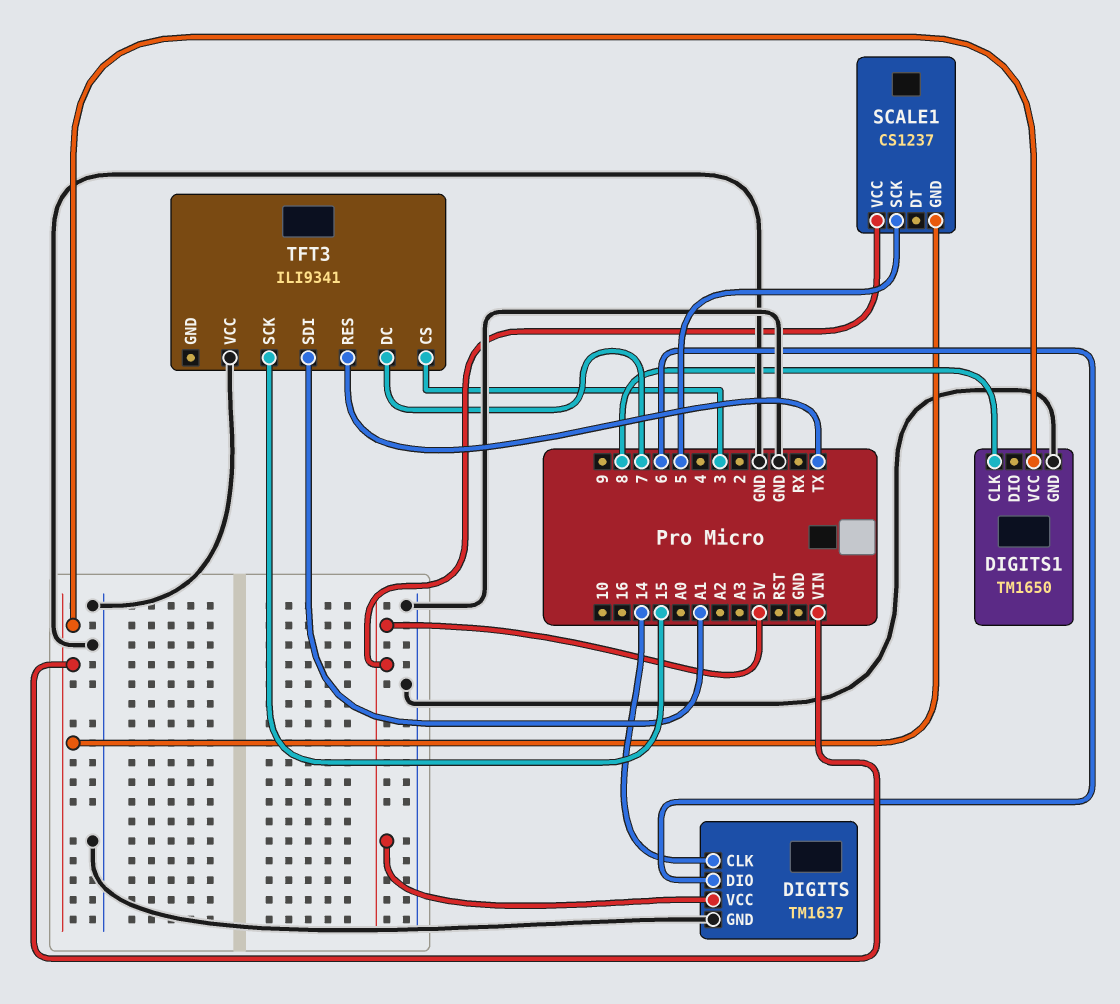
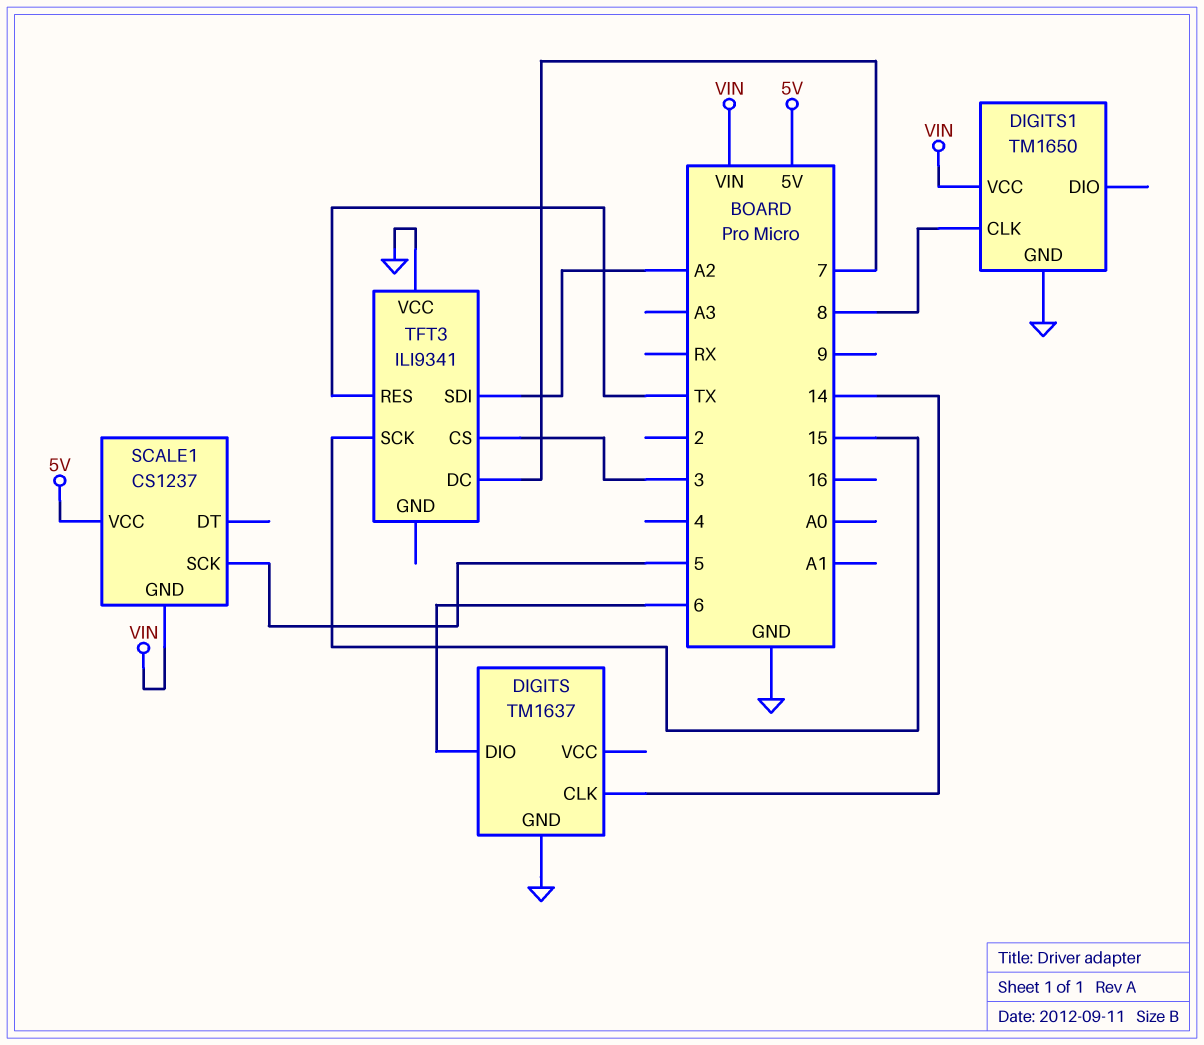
DIGITS pin VCC: 5V -> none
TFT3 pin SDI: A1 -> A2

